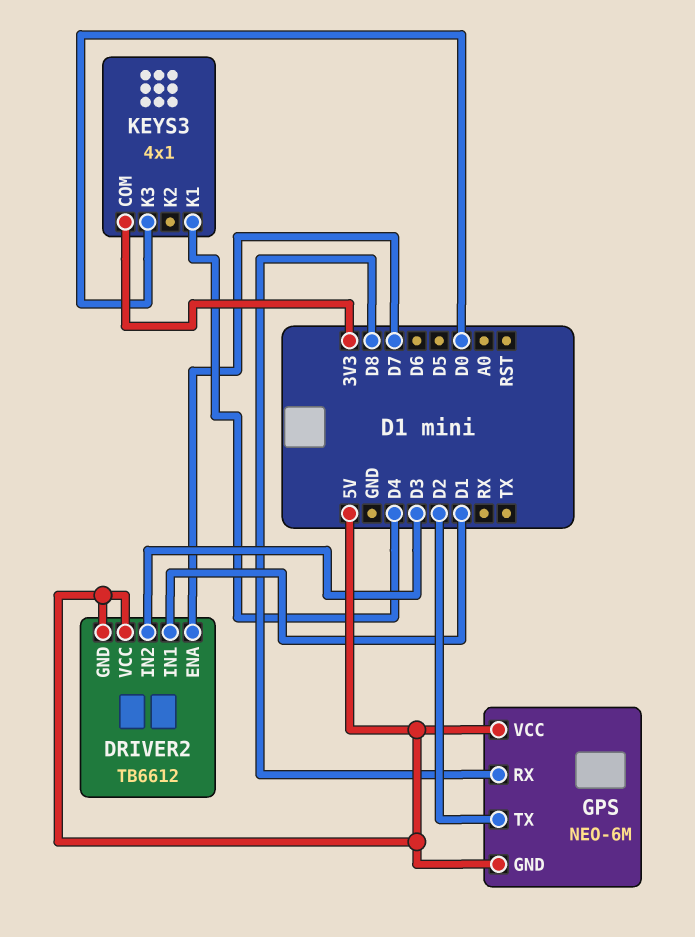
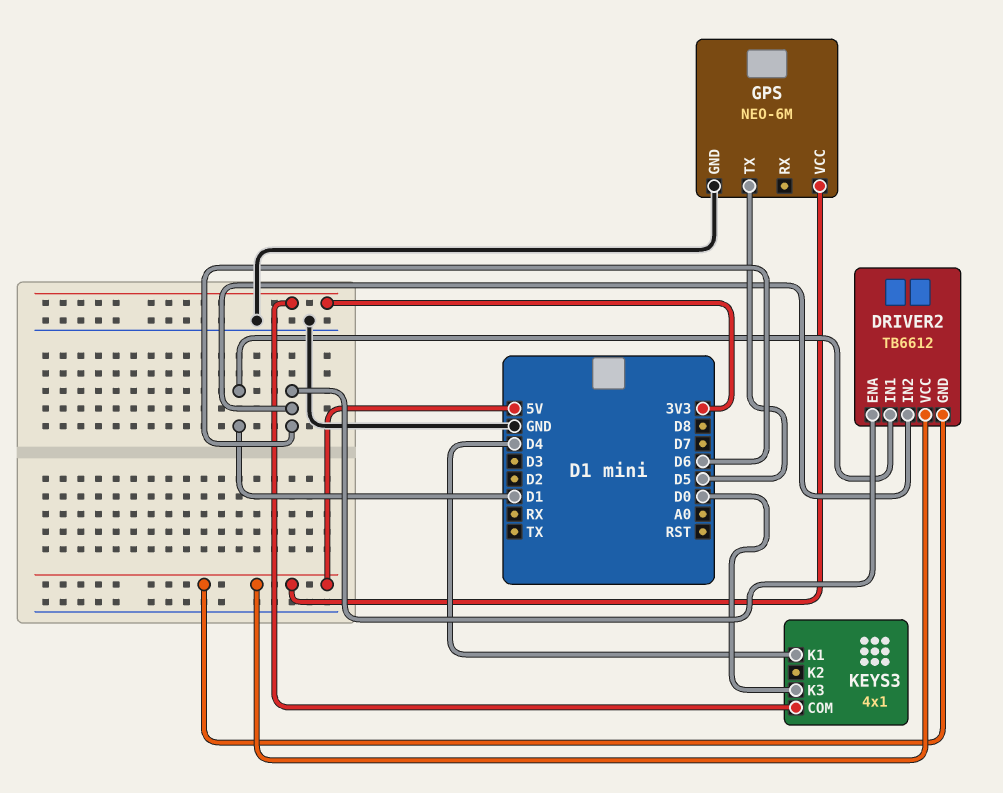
DRIVER2 pin ENA: D7 -> D6
DRIVER2 pin IN2: D3 -> D6
GPS pin GND: 5V -> GND
GPS pin RX: D8 -> none
GPS pin TX: D2 -> D5

